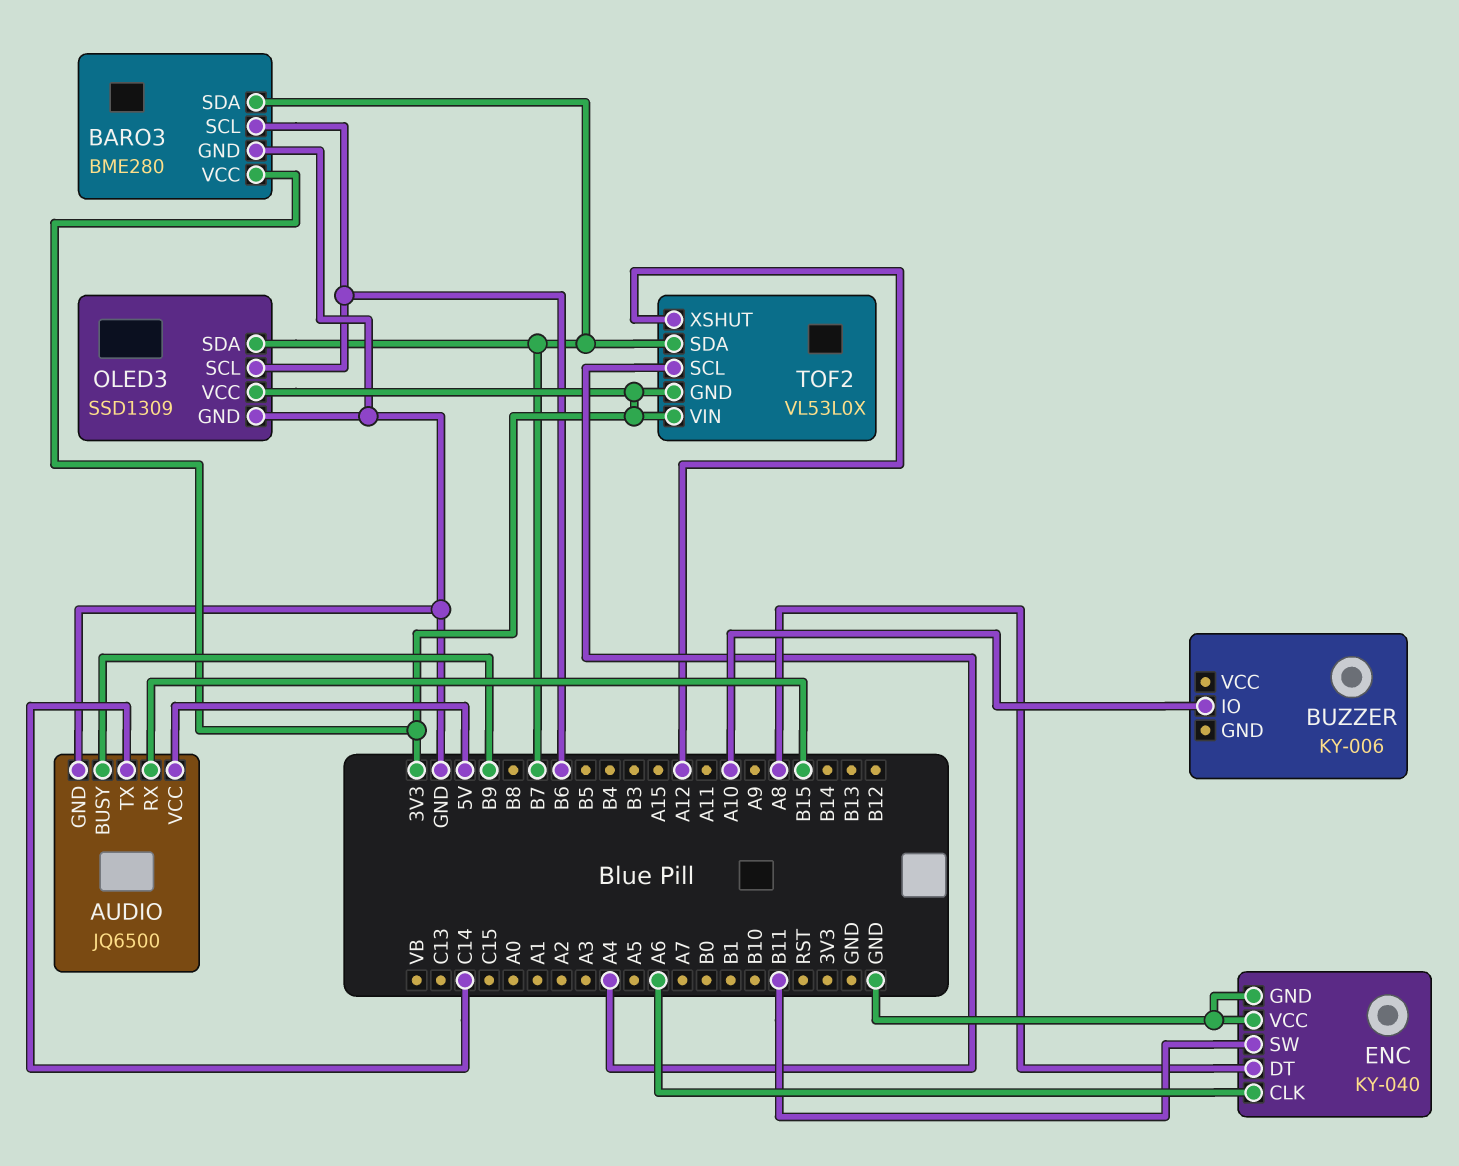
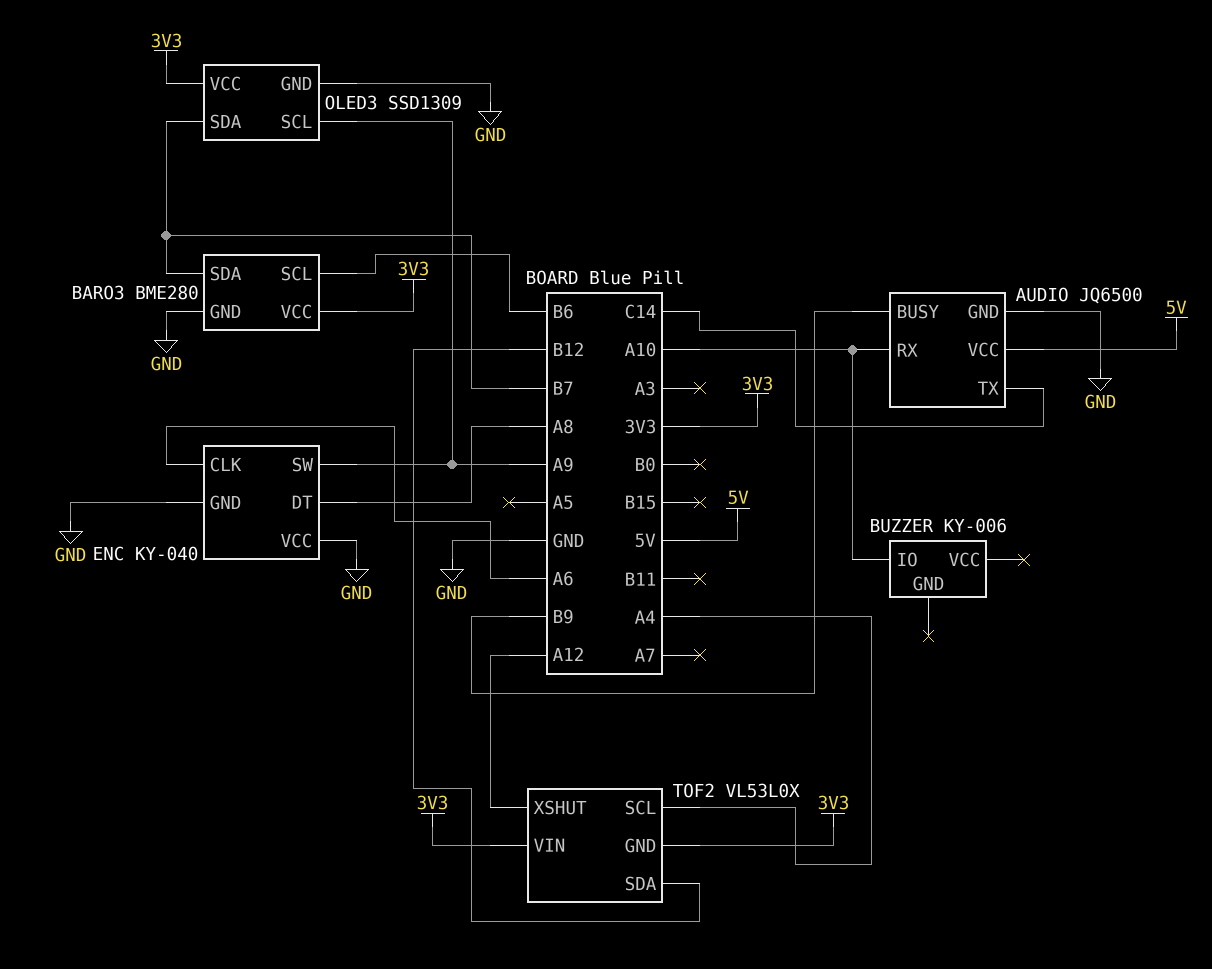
AUDIO pin RX: B15 -> A10
ENC pin SW: B11 -> A9
OLED3 pin SCL: B6 -> A9
TOF2 pin SDA: B7 -> B12

